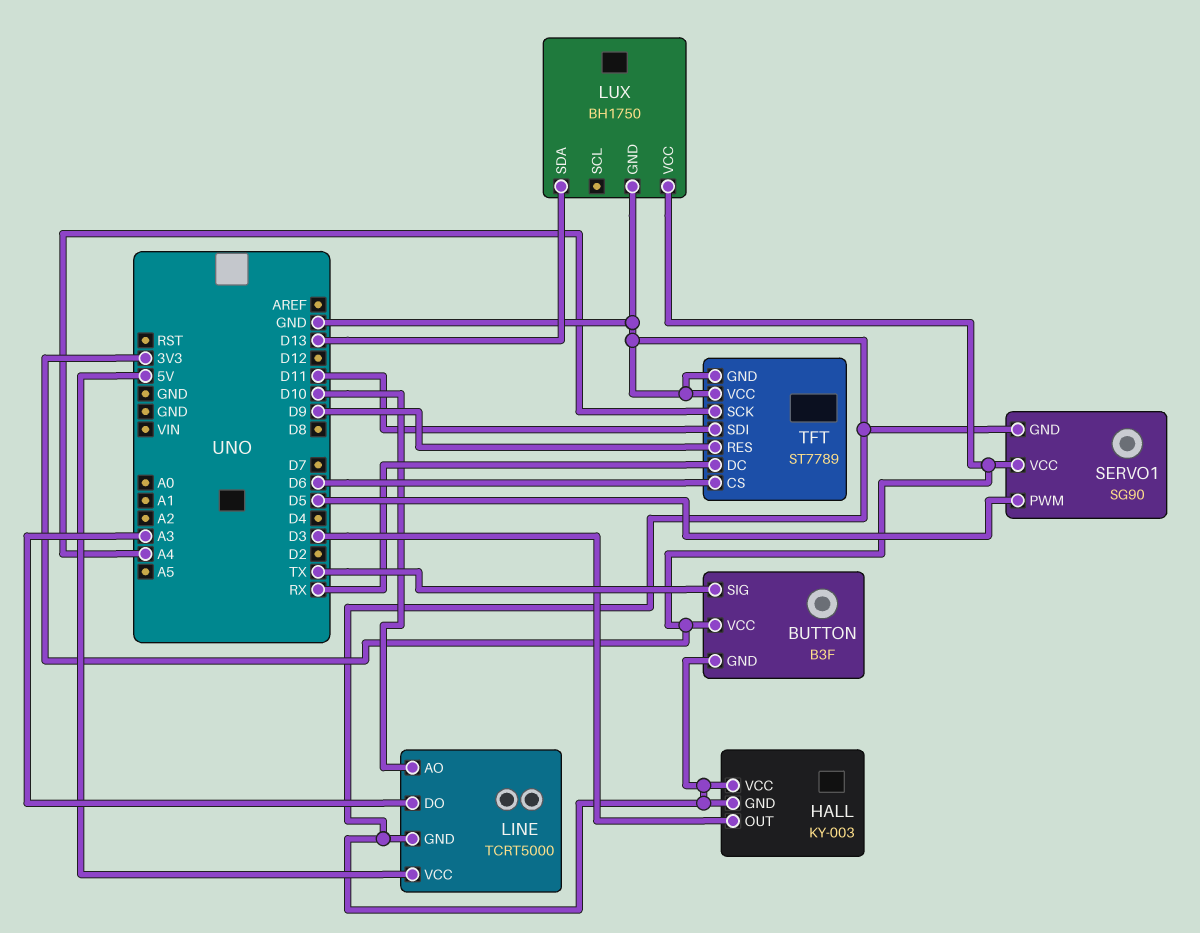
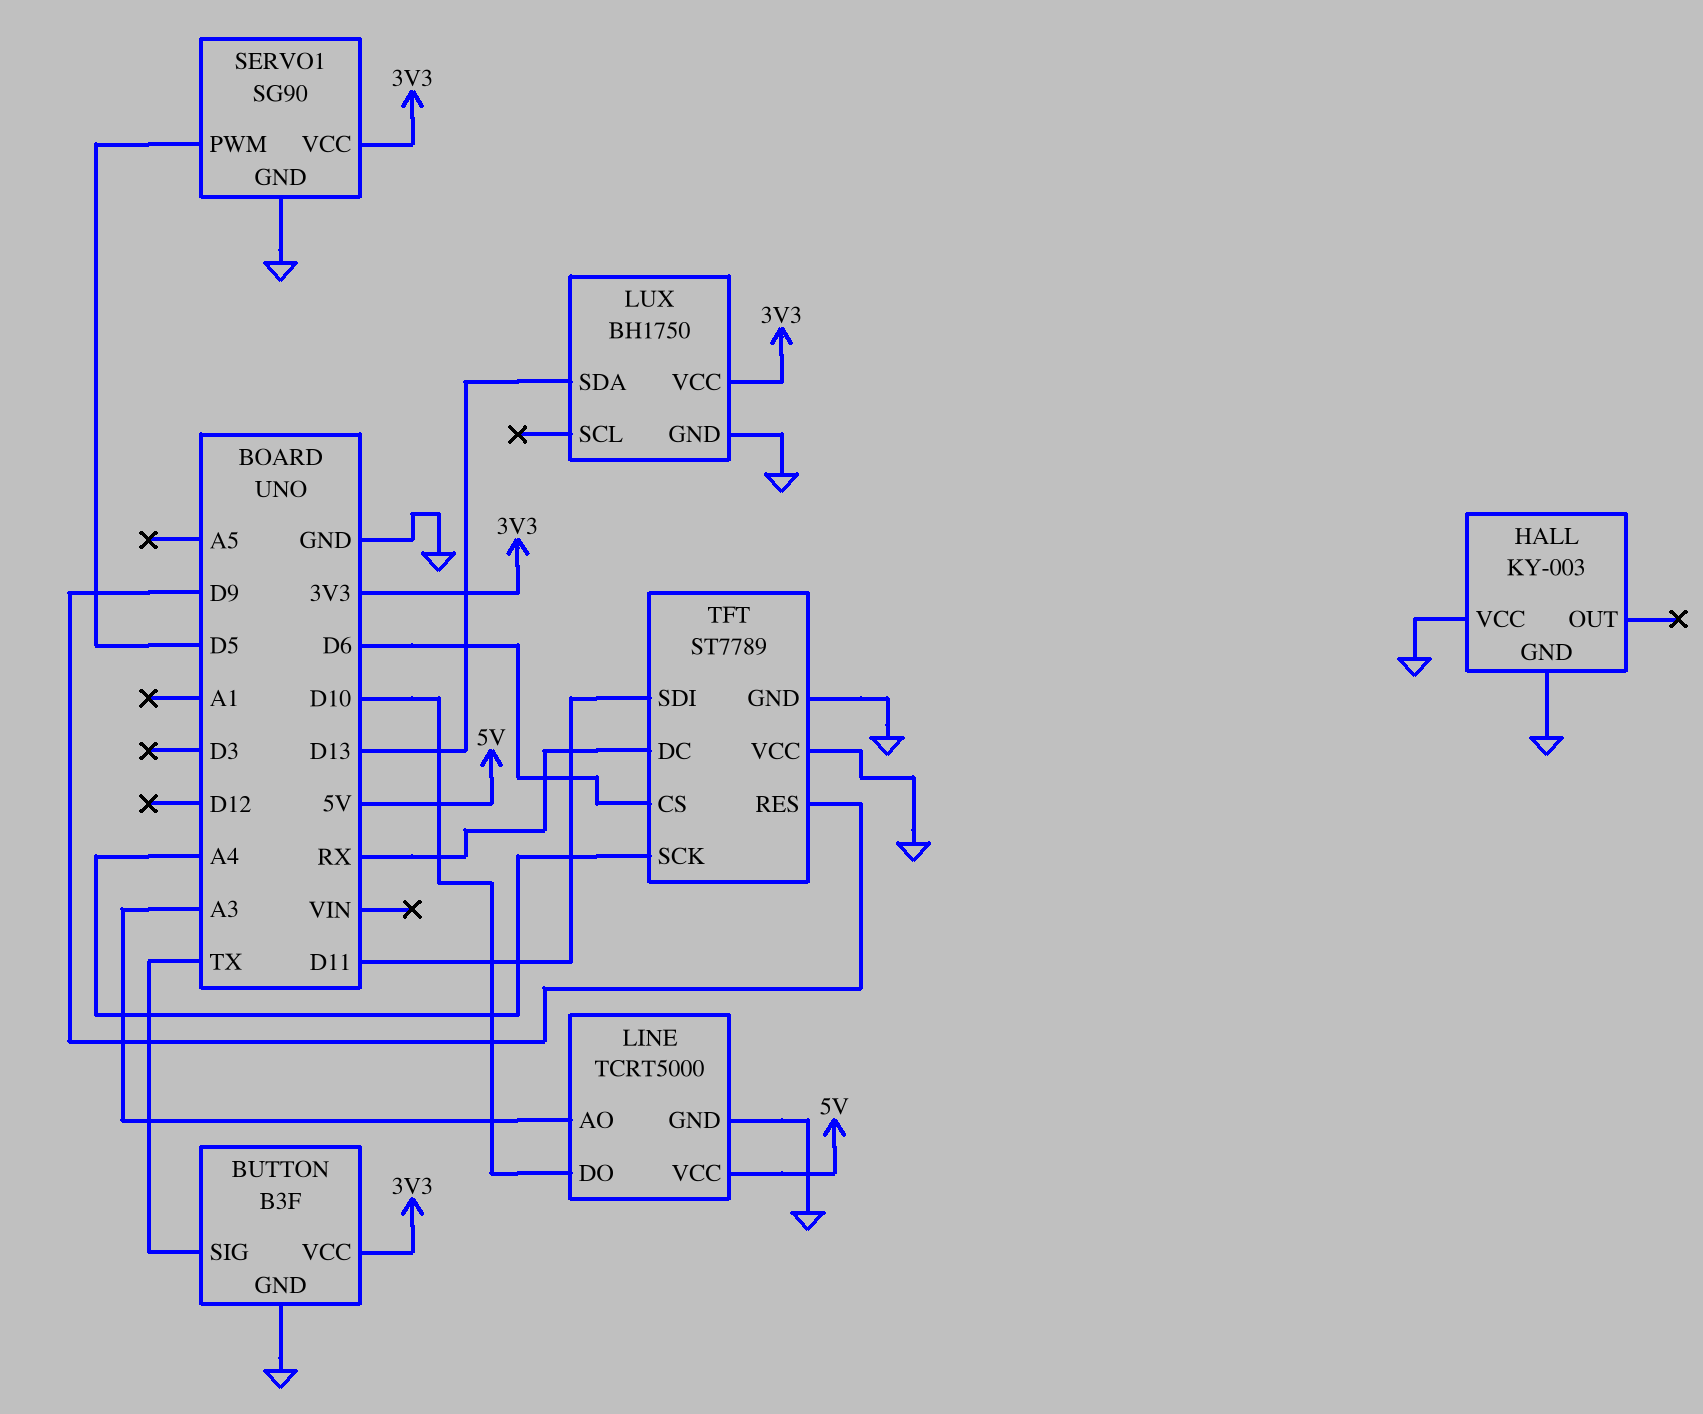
HALL pin OUT: D3 -> none
LINE pin AO: D10 -> A3
LINE pin DO: A3 -> D10

